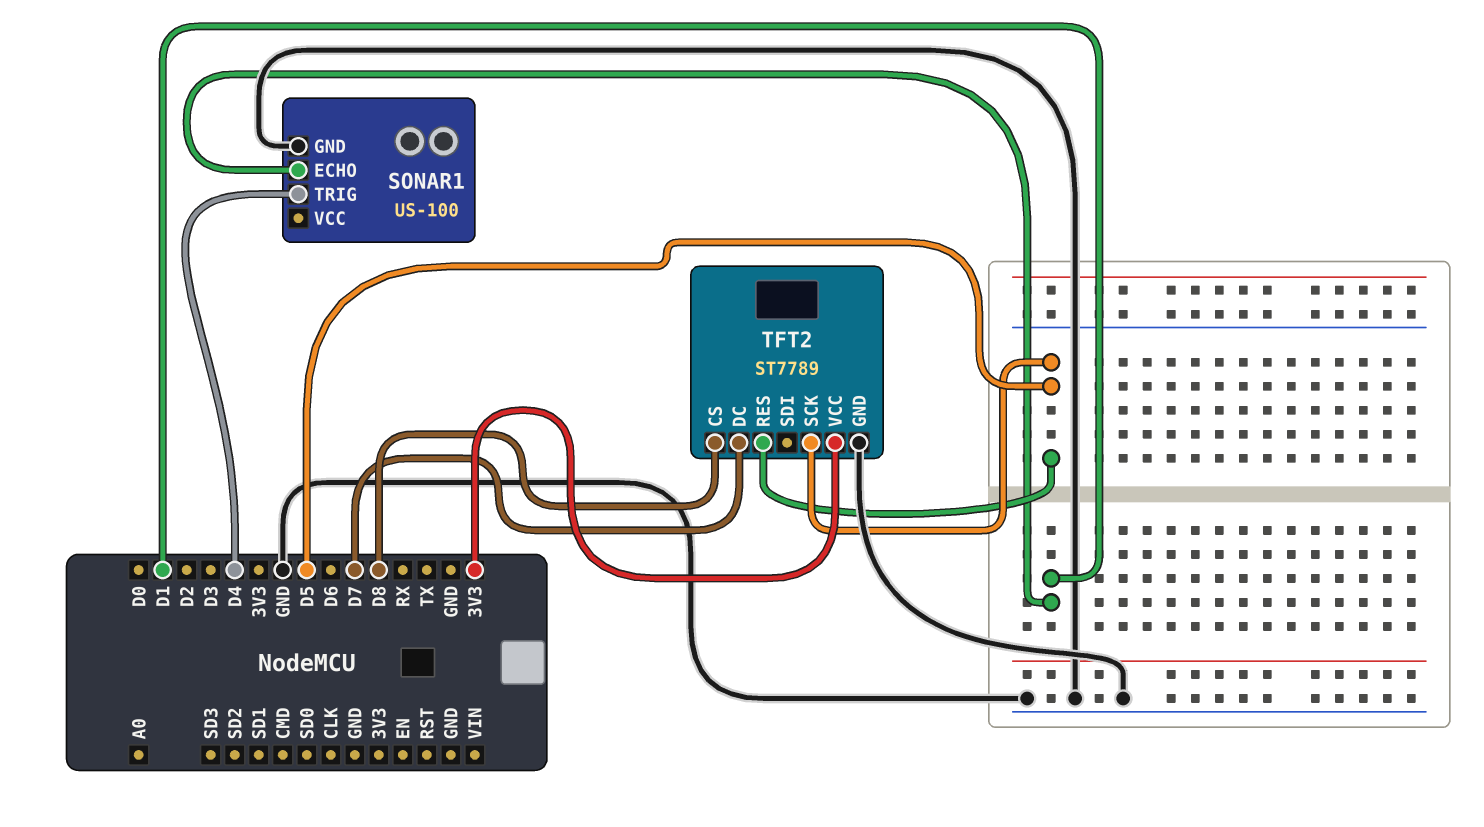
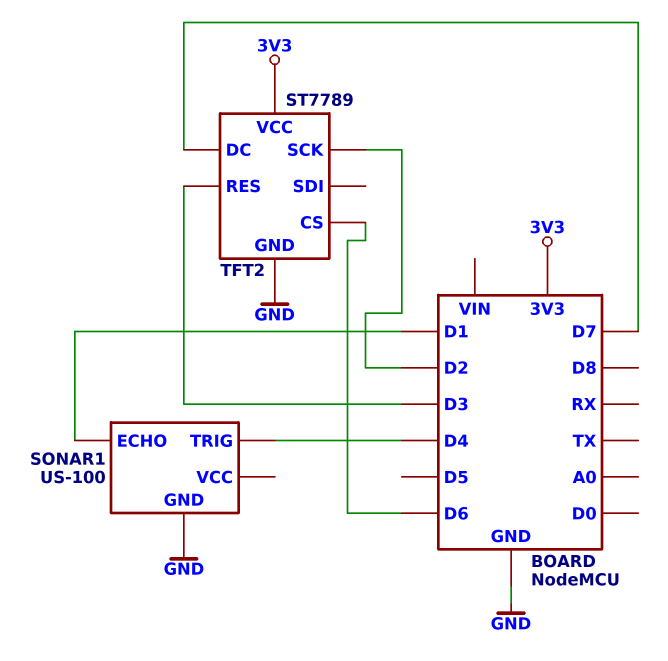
TFT2 pin CS: D8 -> D6
TFT2 pin RES: D5 -> D3
TFT2 pin SCK: D5 -> D2

